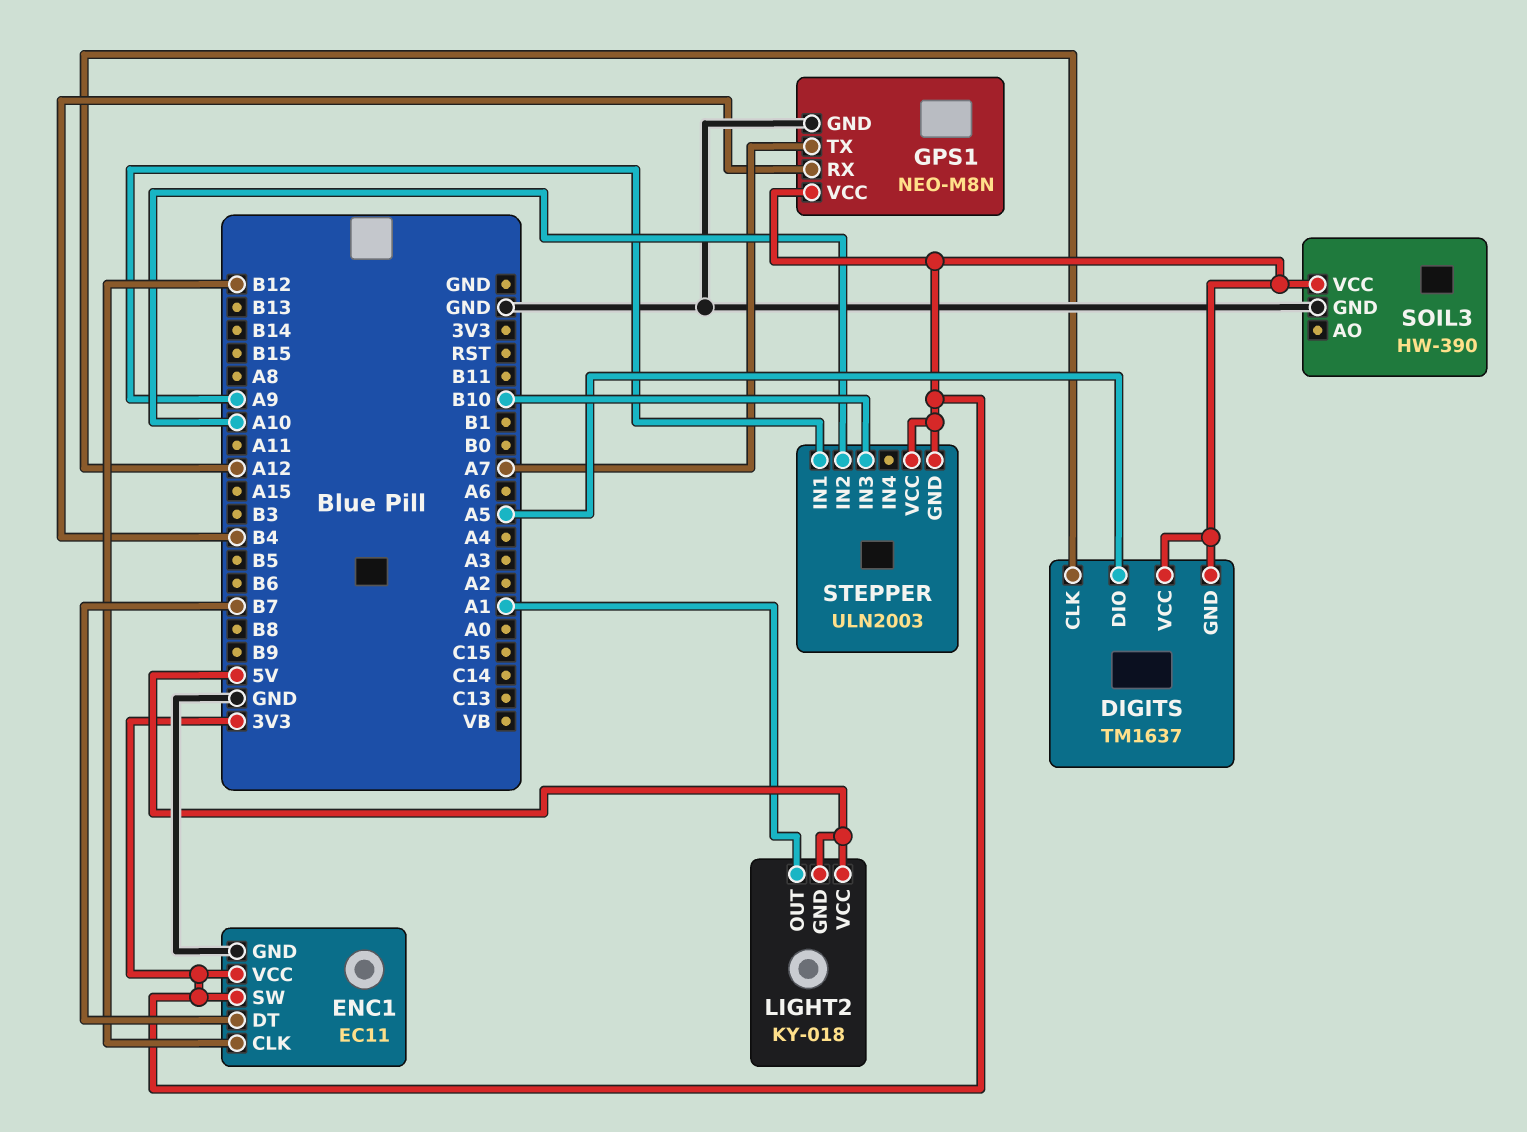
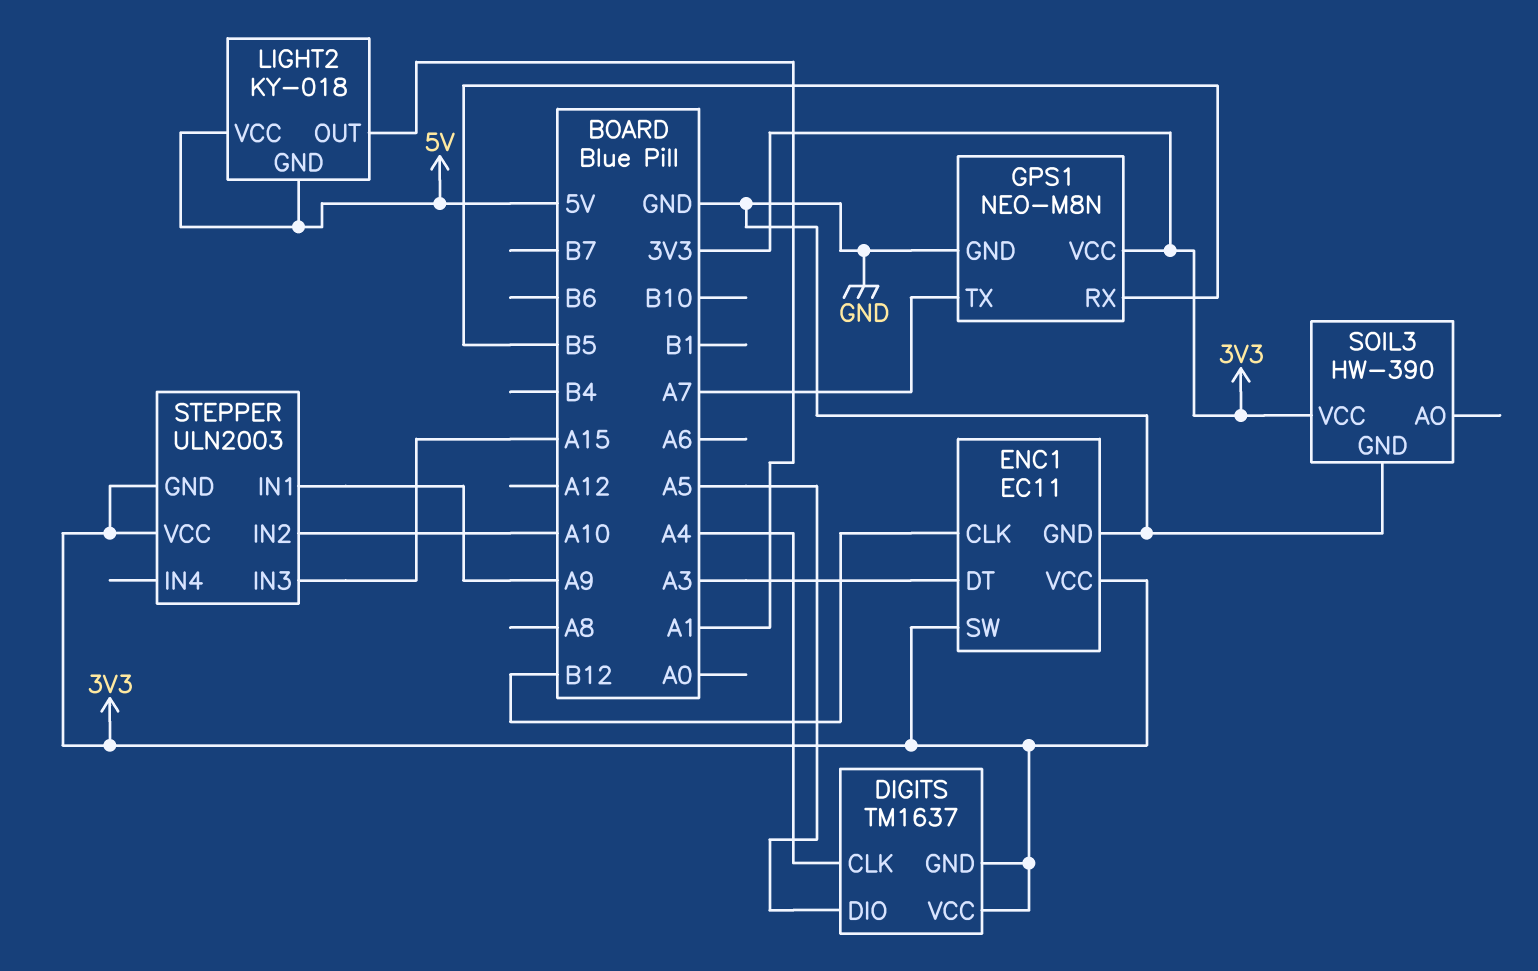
DIGITS pin CLK: A12 -> A4
ENC1 pin DT: B7 -> A3
GPS1 pin RX: B4 -> B5
STEPPER pin IN3: B10 -> A15

